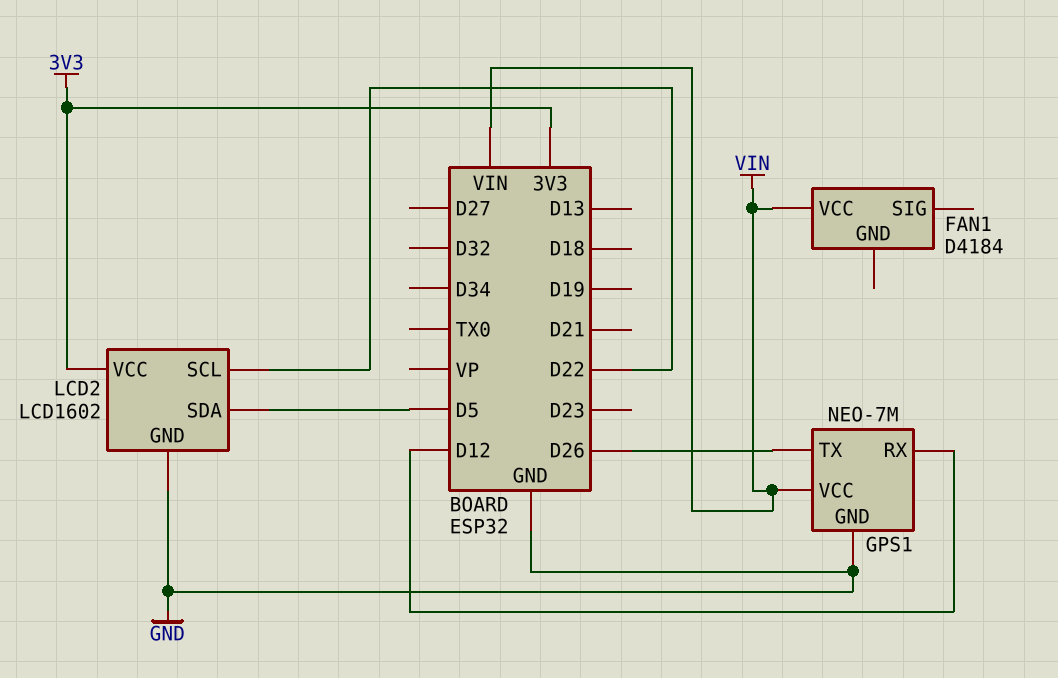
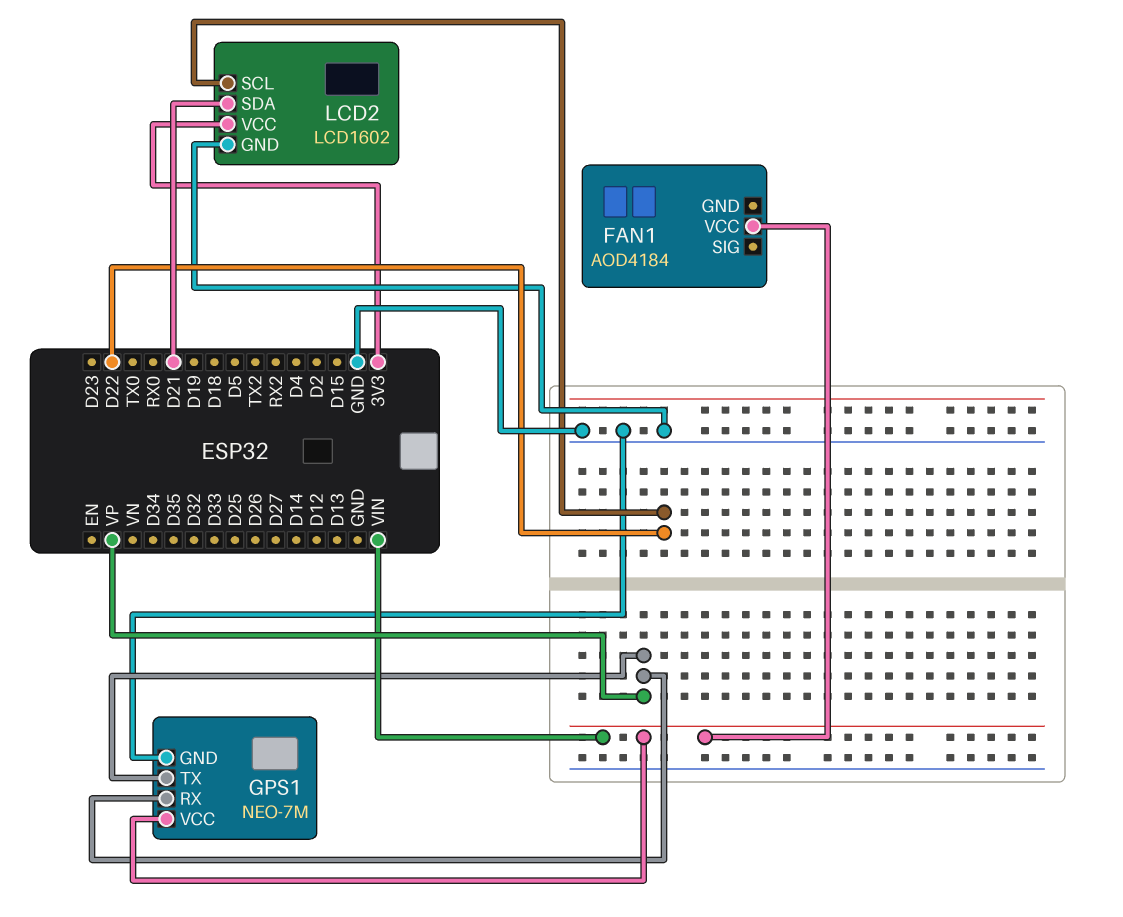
FAN1: D4184 -> AOD4184
GPS1 pin RX: D12 -> VP
GPS1 pin TX: D26 -> VP
LCD2 pin SDA: D5 -> D21

